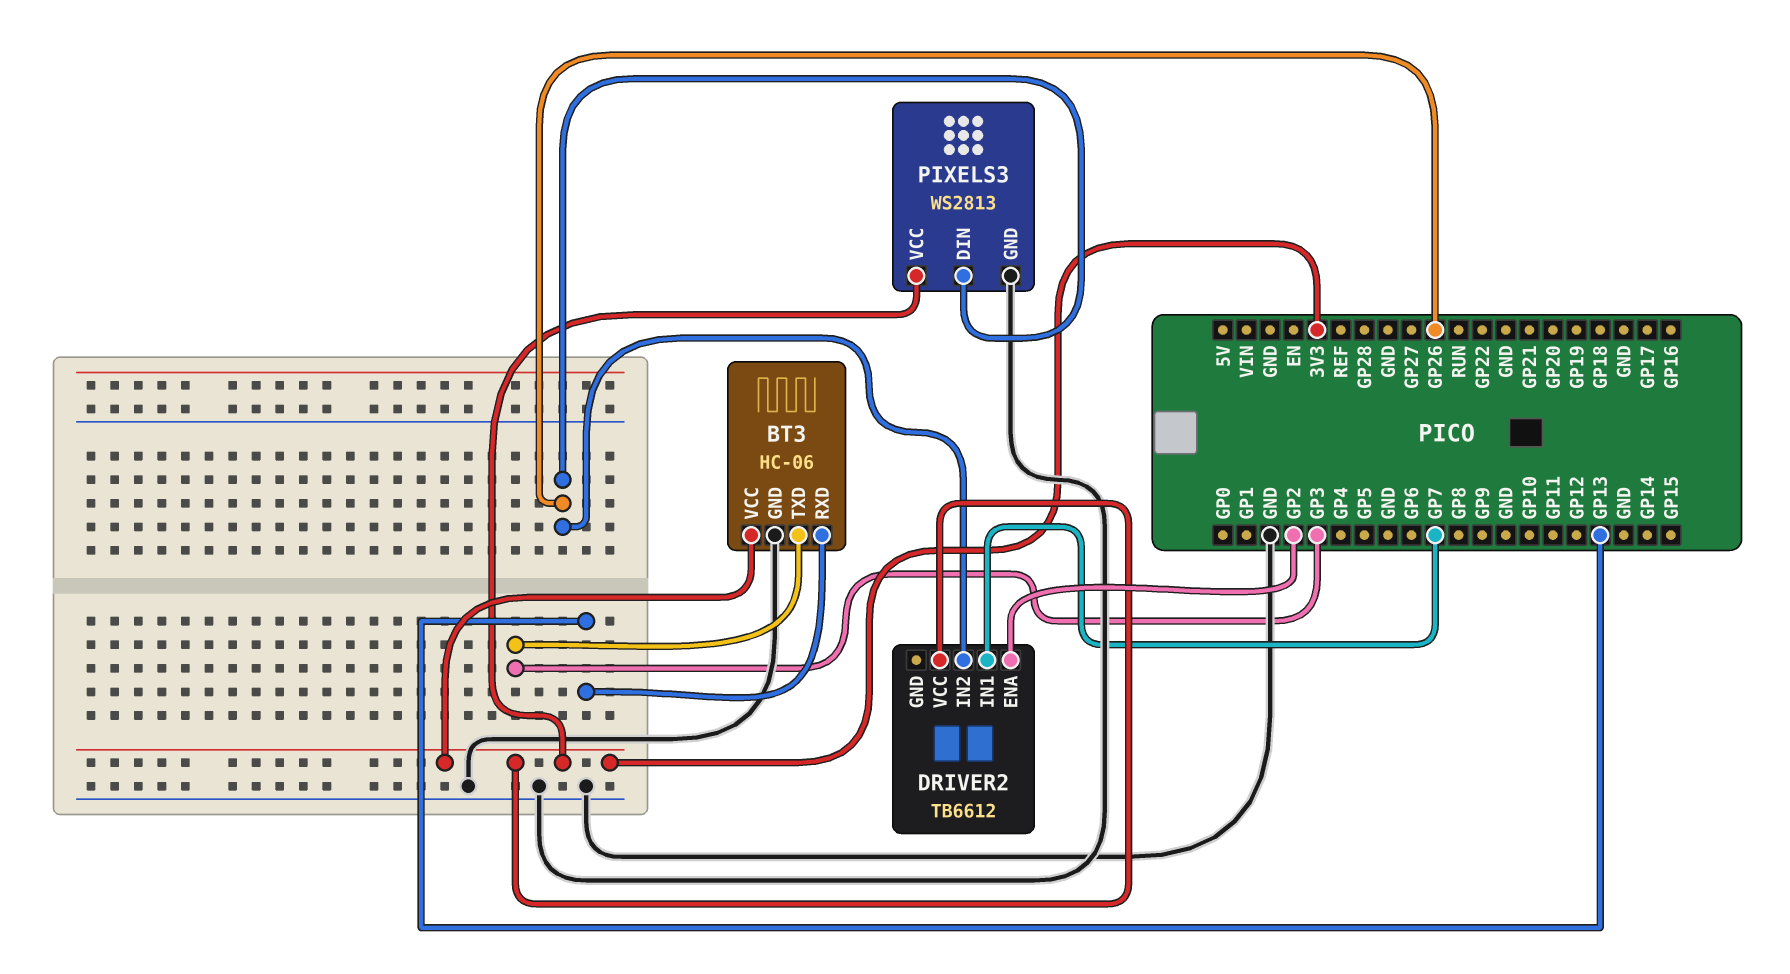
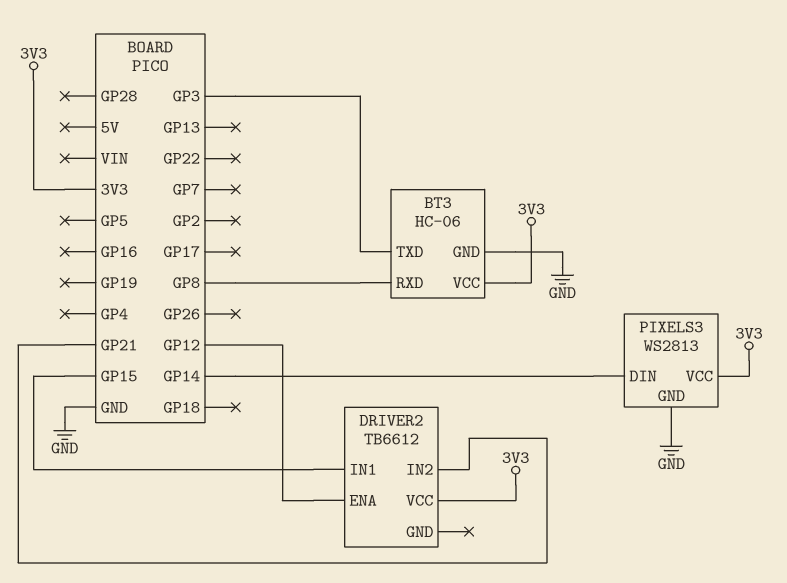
BT3 pin RXD: GP13 -> GP8
DRIVER2 pin ENA: GP2 -> GP12
DRIVER2 pin IN1: GP7 -> GP15
DRIVER2 pin IN2: GP26 -> GP21
PIXELS3 pin DIN: GP26 -> GP14

